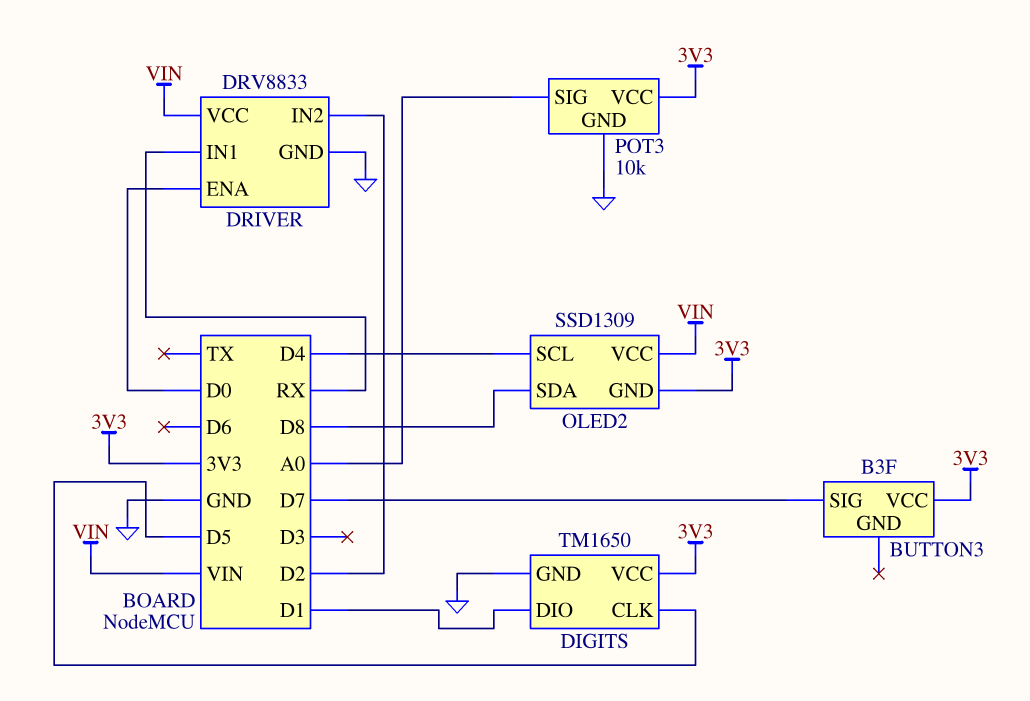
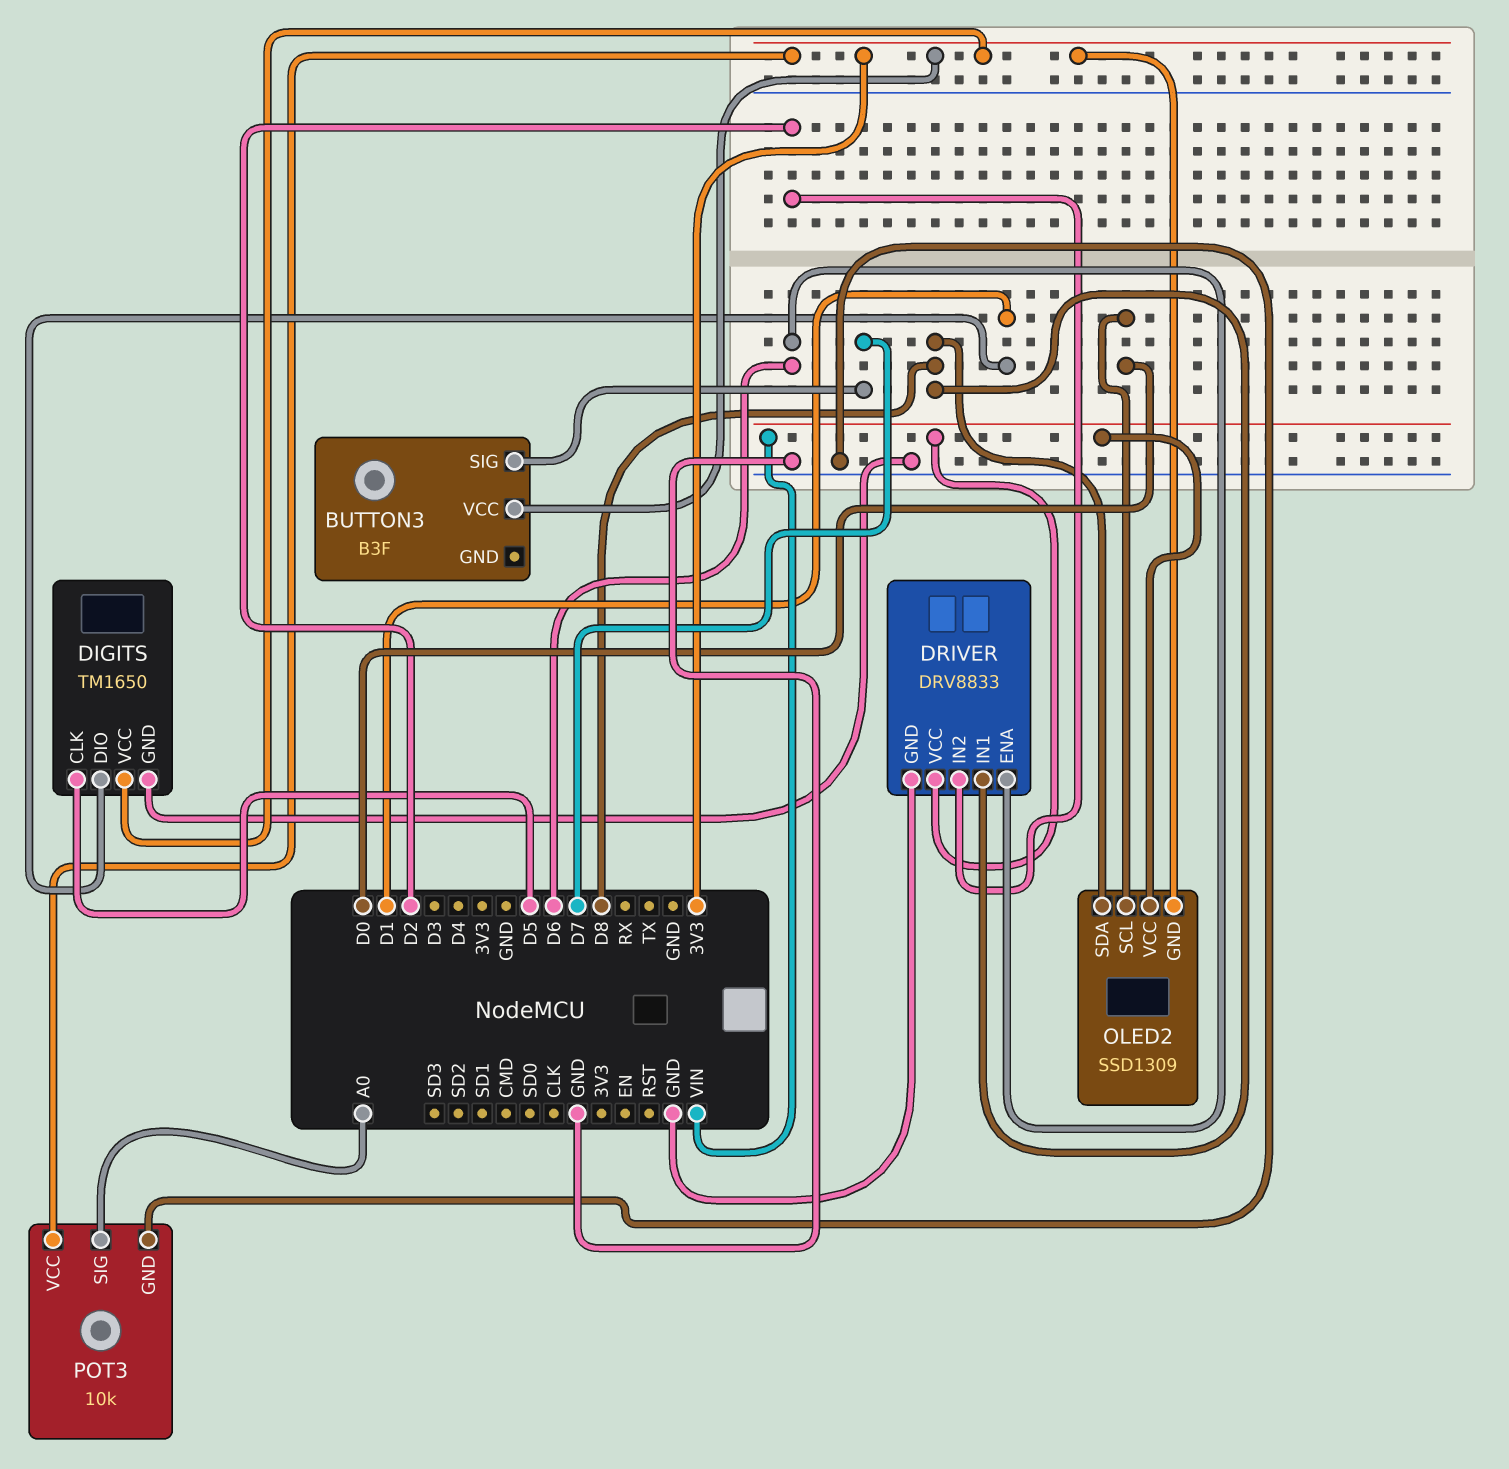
DRIVER pin ENA: D0 -> D6
DRIVER pin IN1: RX -> D8
OLED2 pin SCL: D4 -> D0

